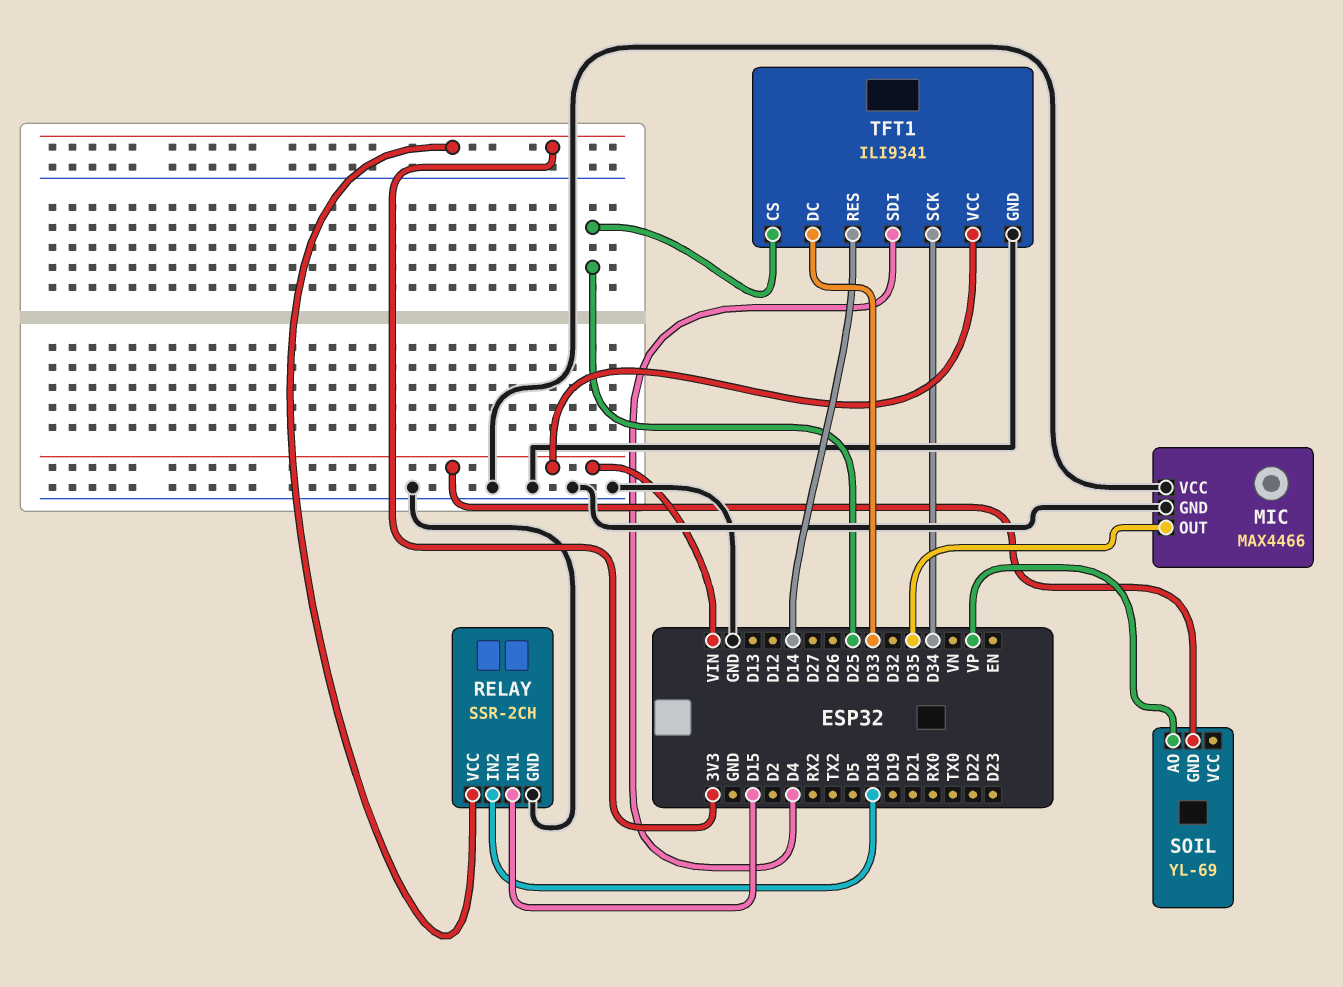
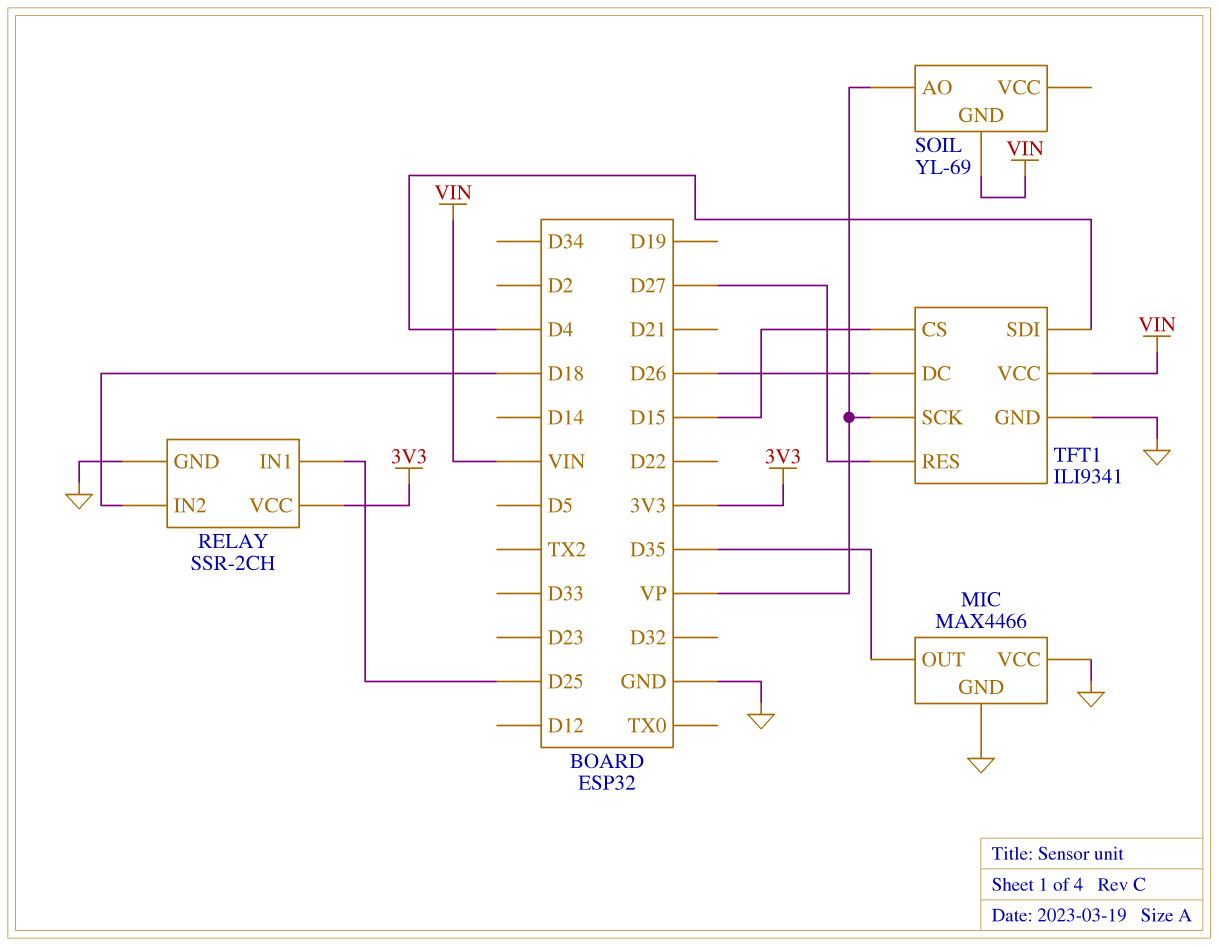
RELAY pin IN1: D15 -> D25
TFT1 pin CS: D25 -> D15
TFT1 pin DC: D33 -> D26
TFT1 pin RES: D14 -> D27
TFT1 pin SCK: D34 -> VP

